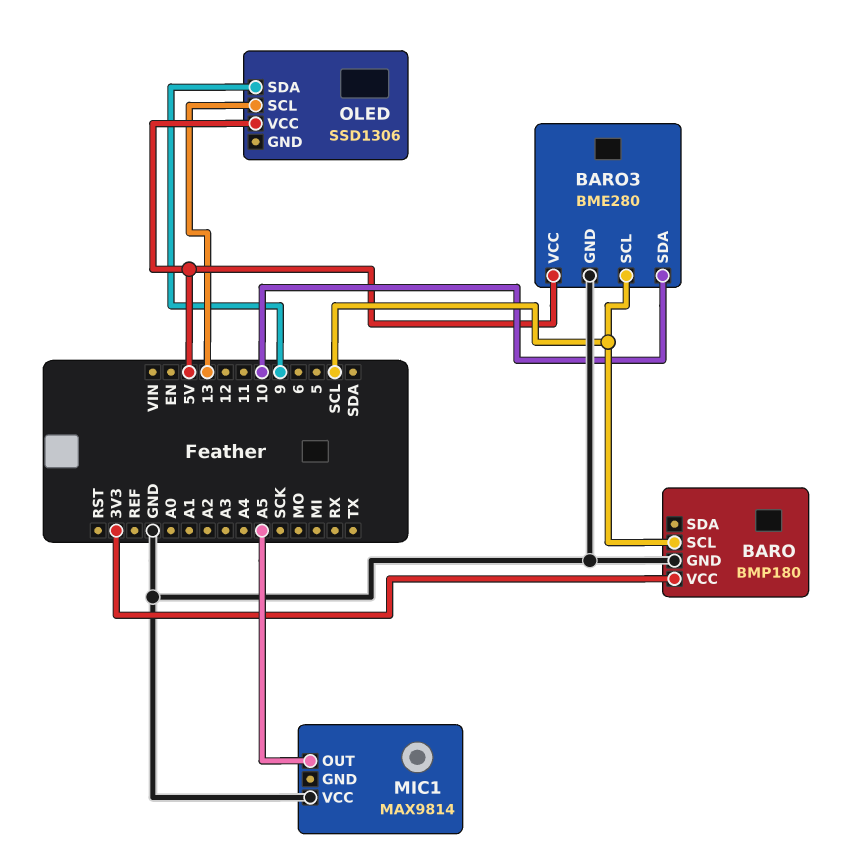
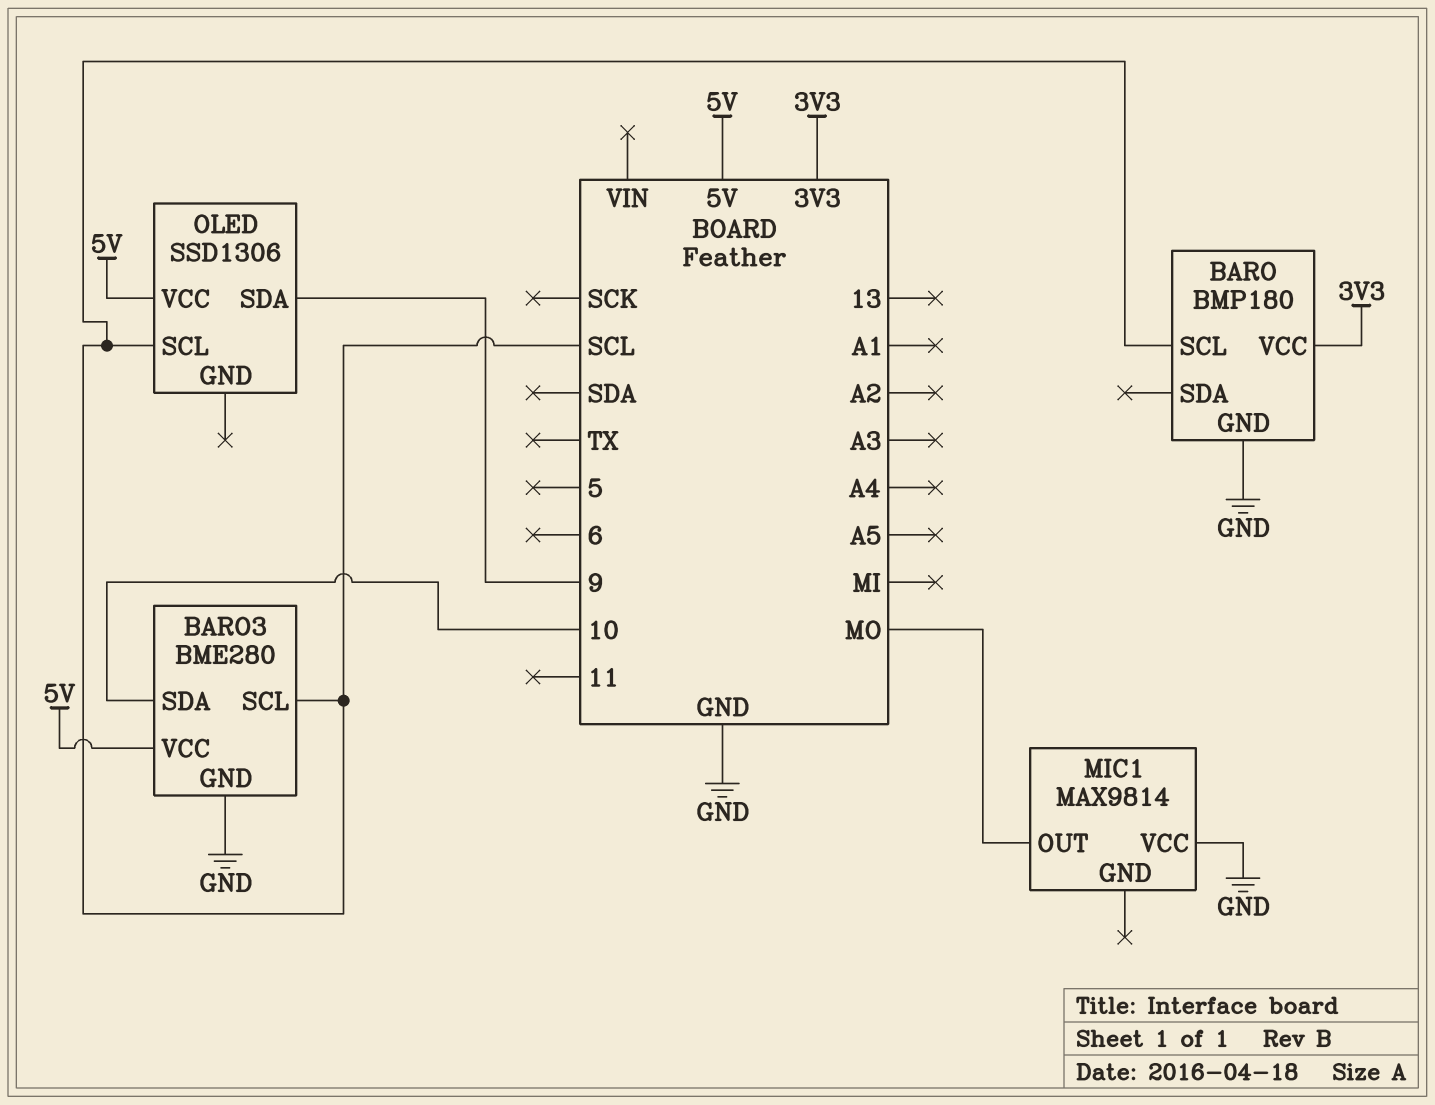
MIC1 pin OUT: A5 -> MO
OLED pin SCL: 13 -> SCL

